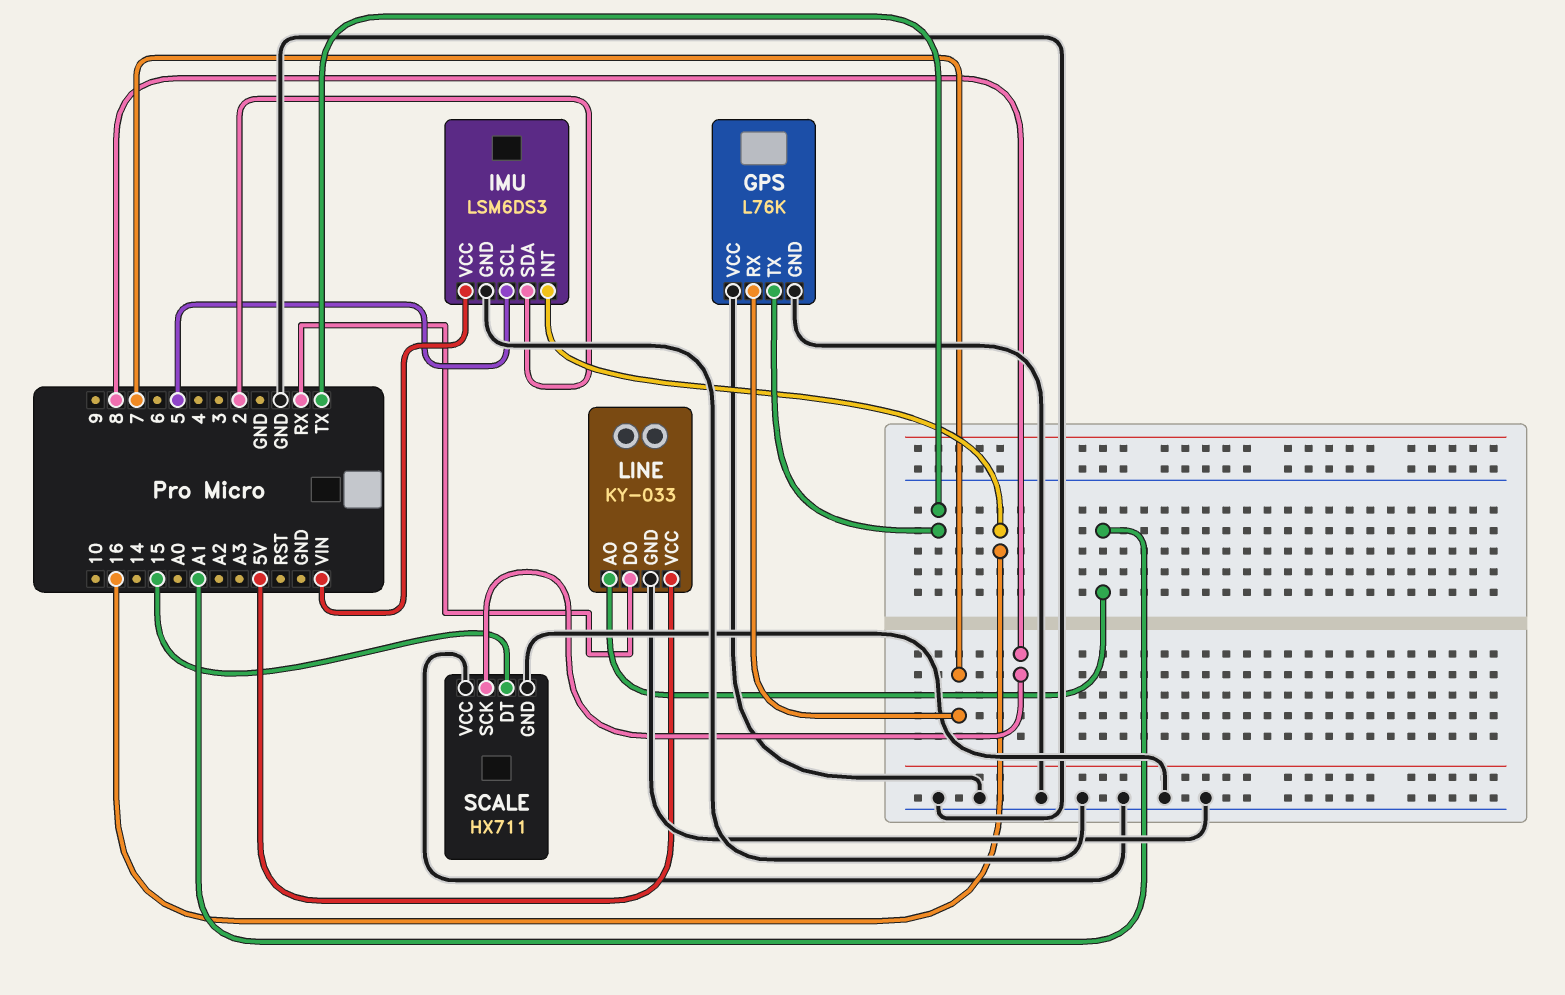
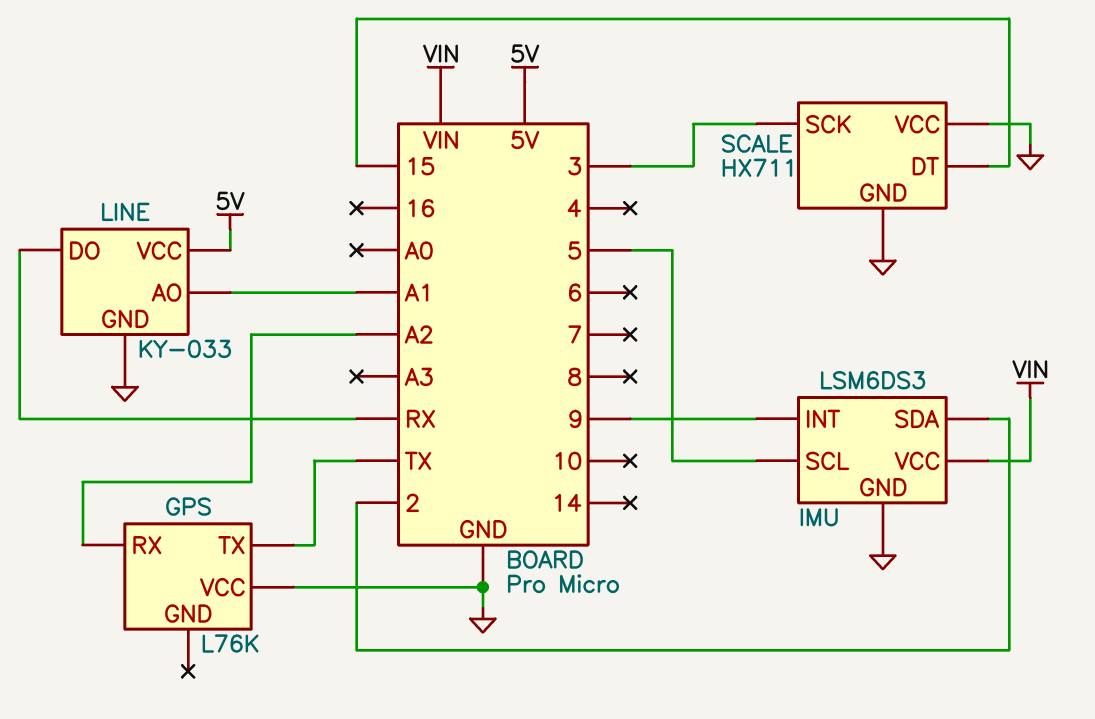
GPS pin GND: GND -> none
GPS pin RX: 7 -> A2
IMU pin INT: 16 -> 9
SCALE pin SCK: 8 -> 3

